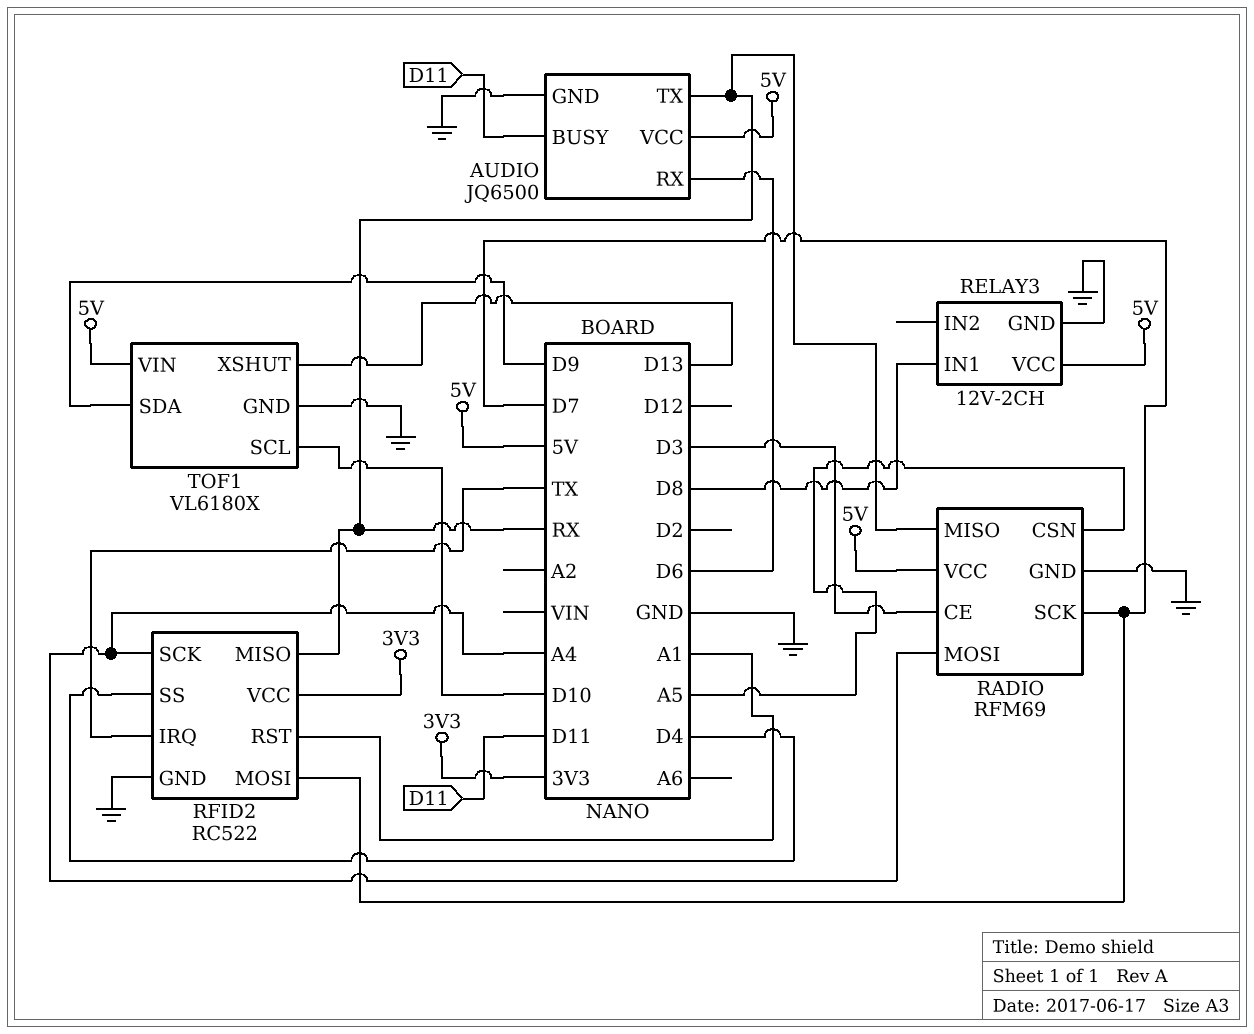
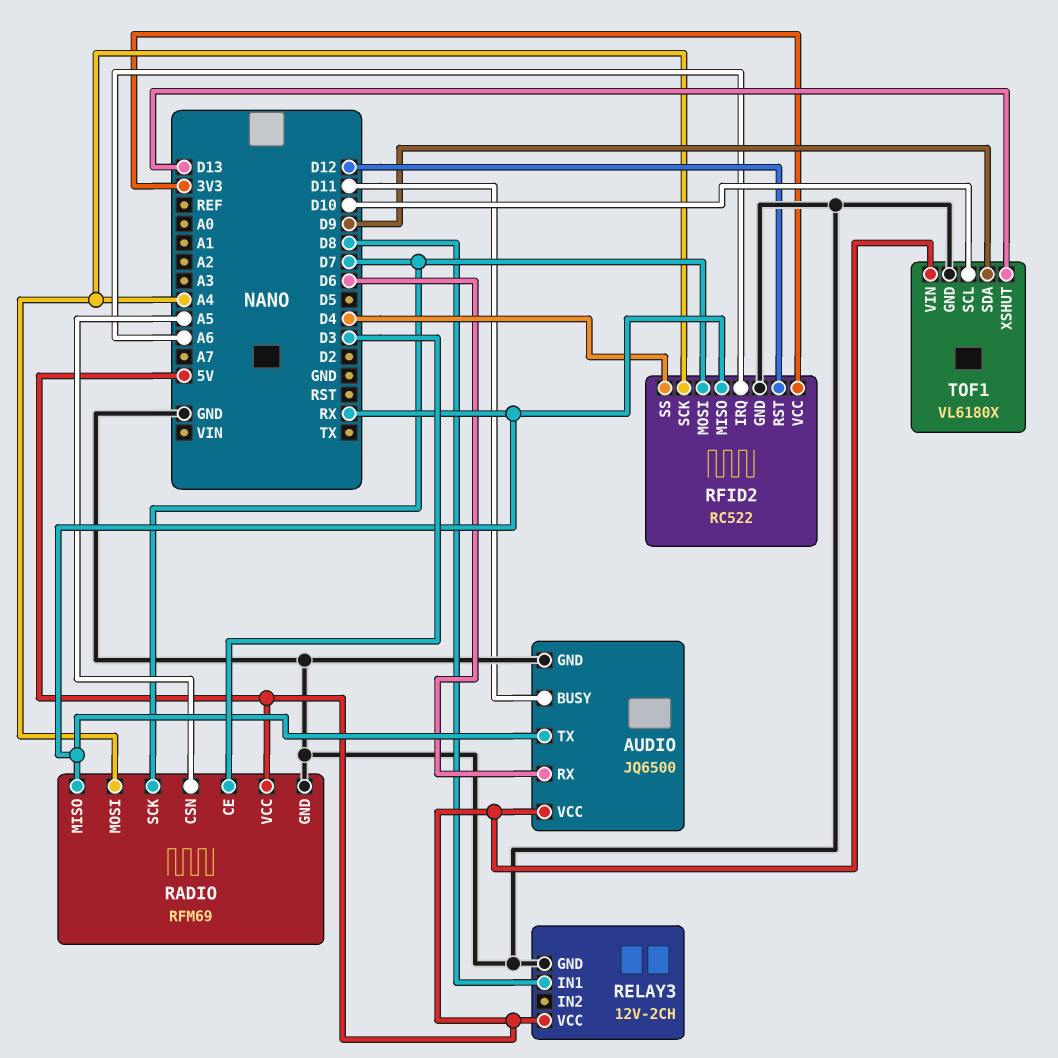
RFID2 pin IRQ: TX -> A6
RFID2 pin RST: A1 -> D12

